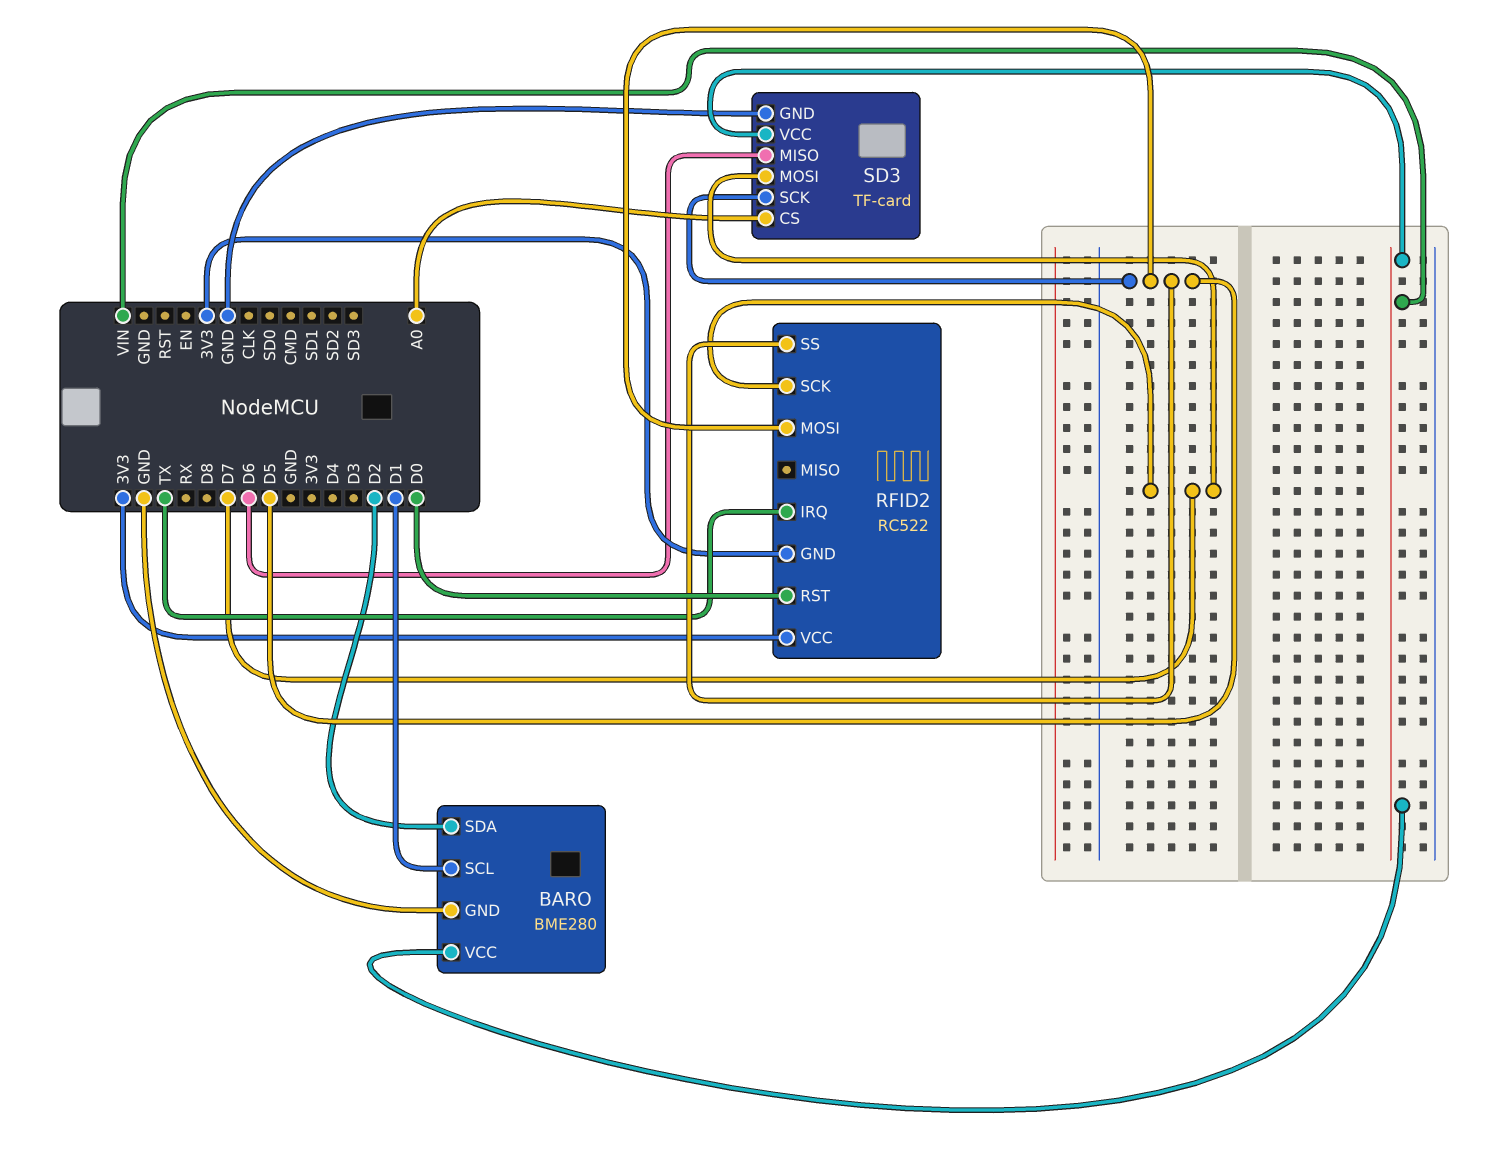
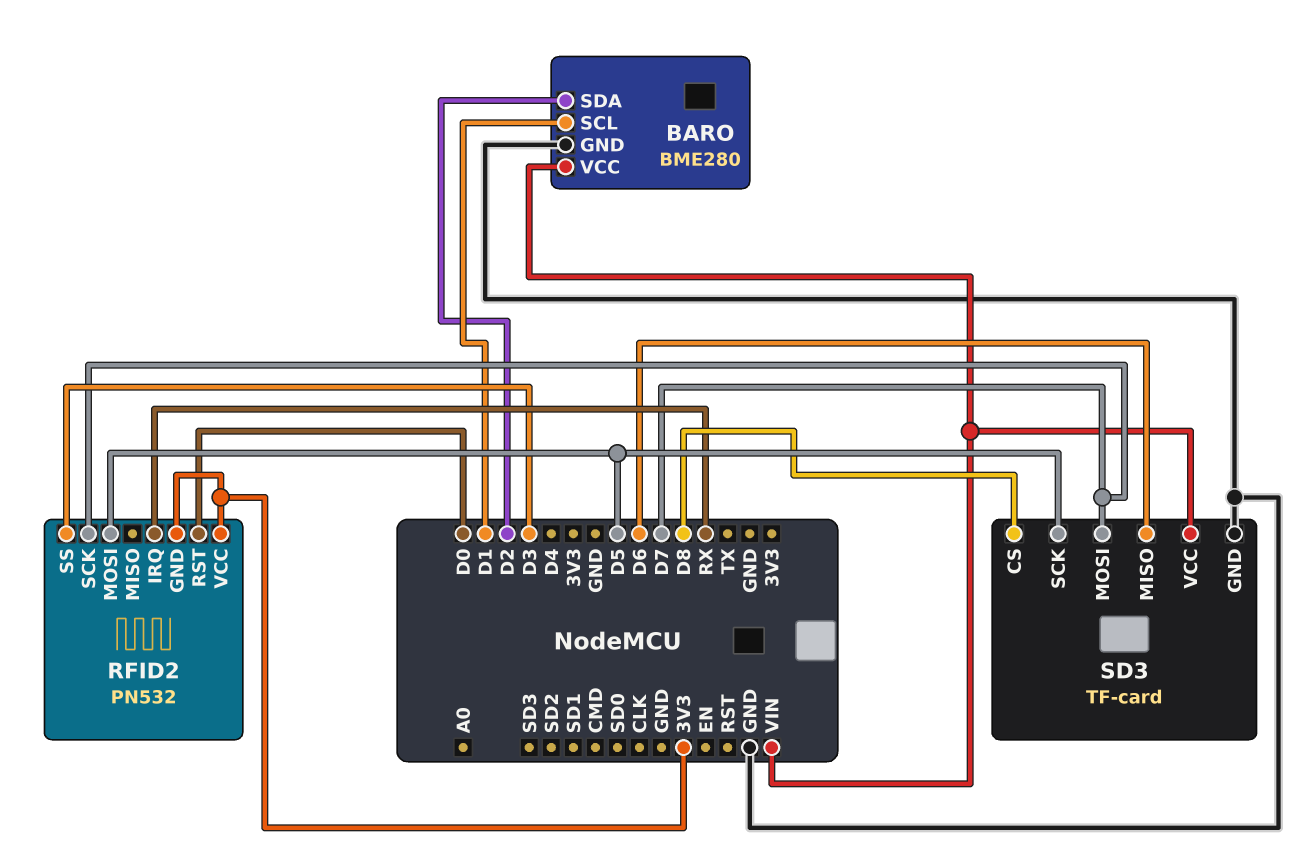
RFID2: RC522 -> PN532
RFID2 pin IRQ: TX -> RX
RFID2 pin SS: D5 -> D3
SD3 pin CS: A0 -> D8

